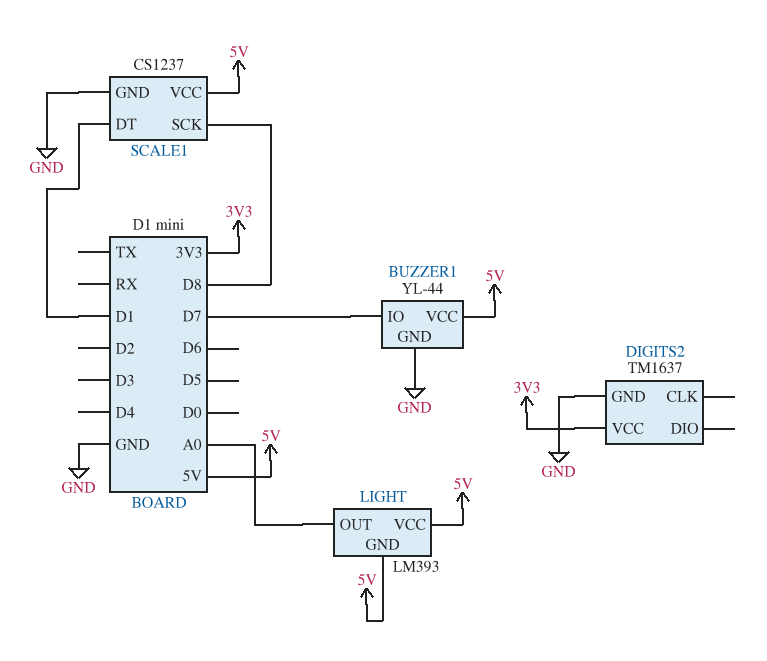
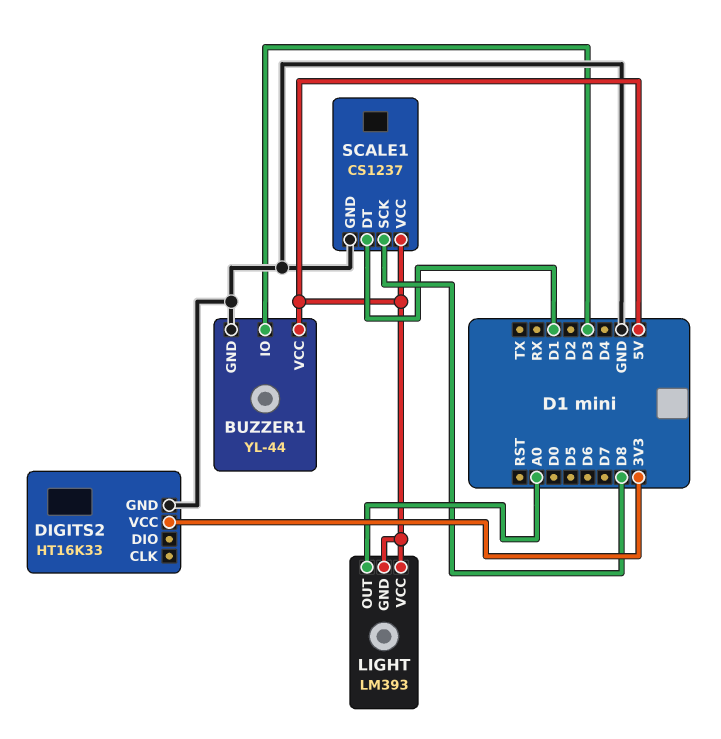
BUZZER1 pin IO: D7 -> D3
DIGITS2: TM1637 -> HT16K33

